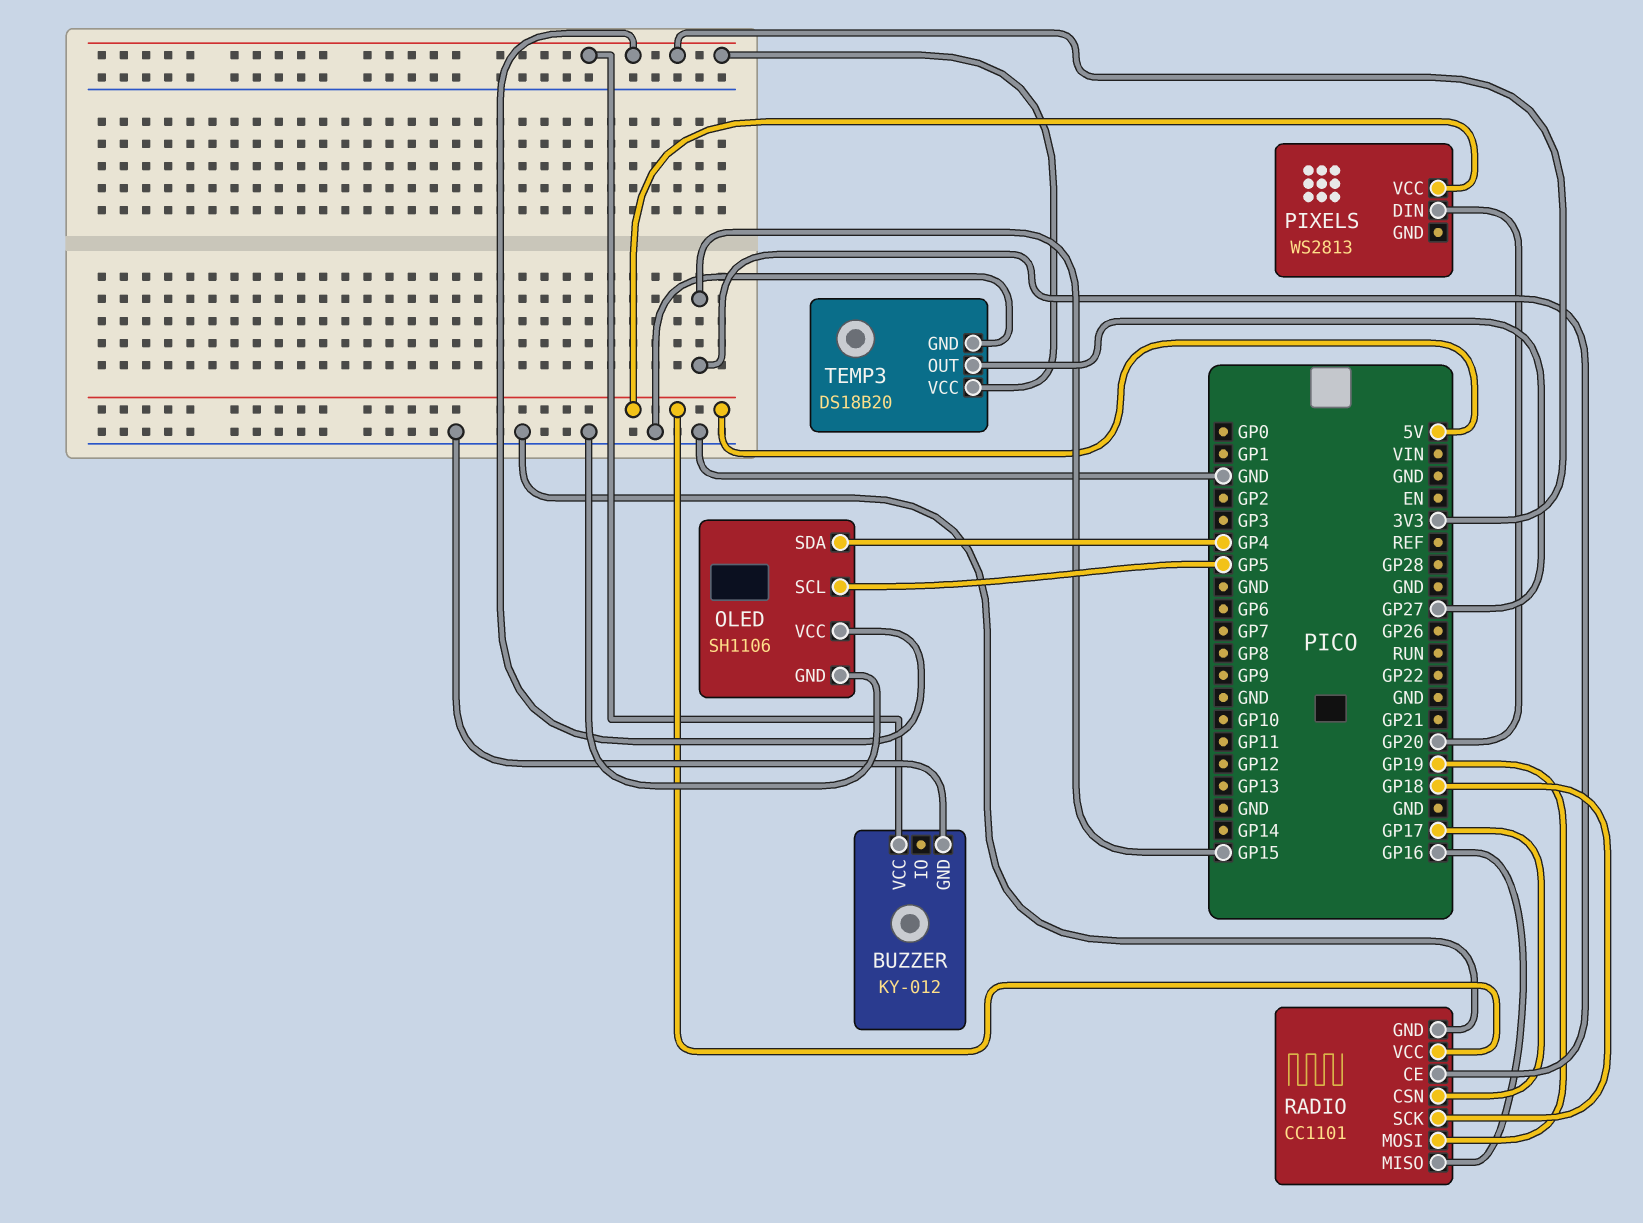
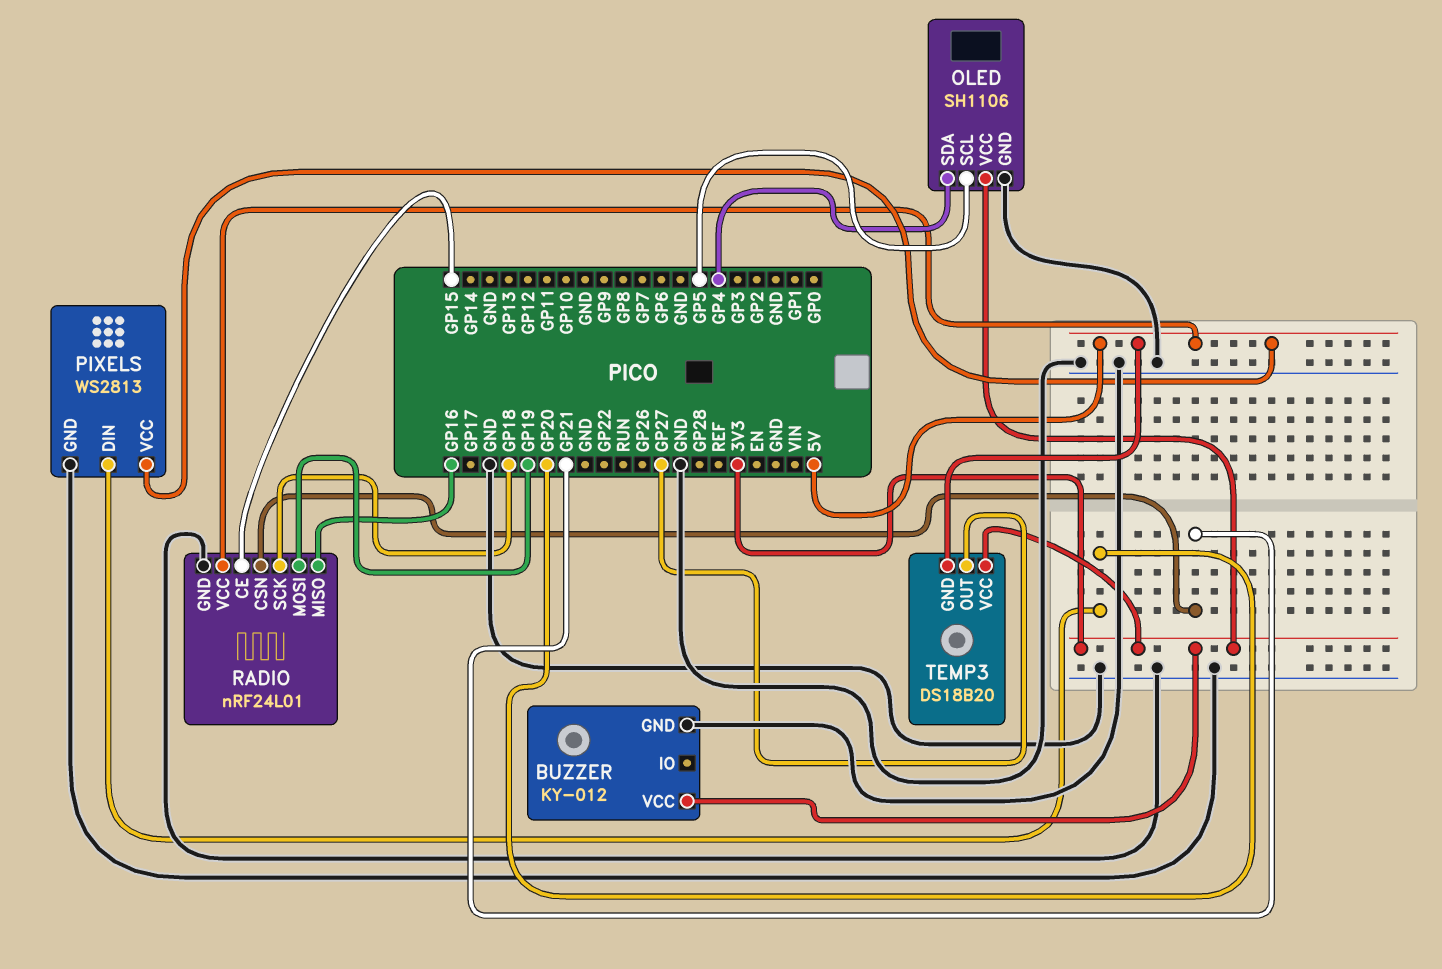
PIXELS pin GND: none -> GND
RADIO: CC1101 -> nRF24L01
RADIO pin CSN: GP17 -> GP21
TEMP3 pin GND: GND -> 5V

